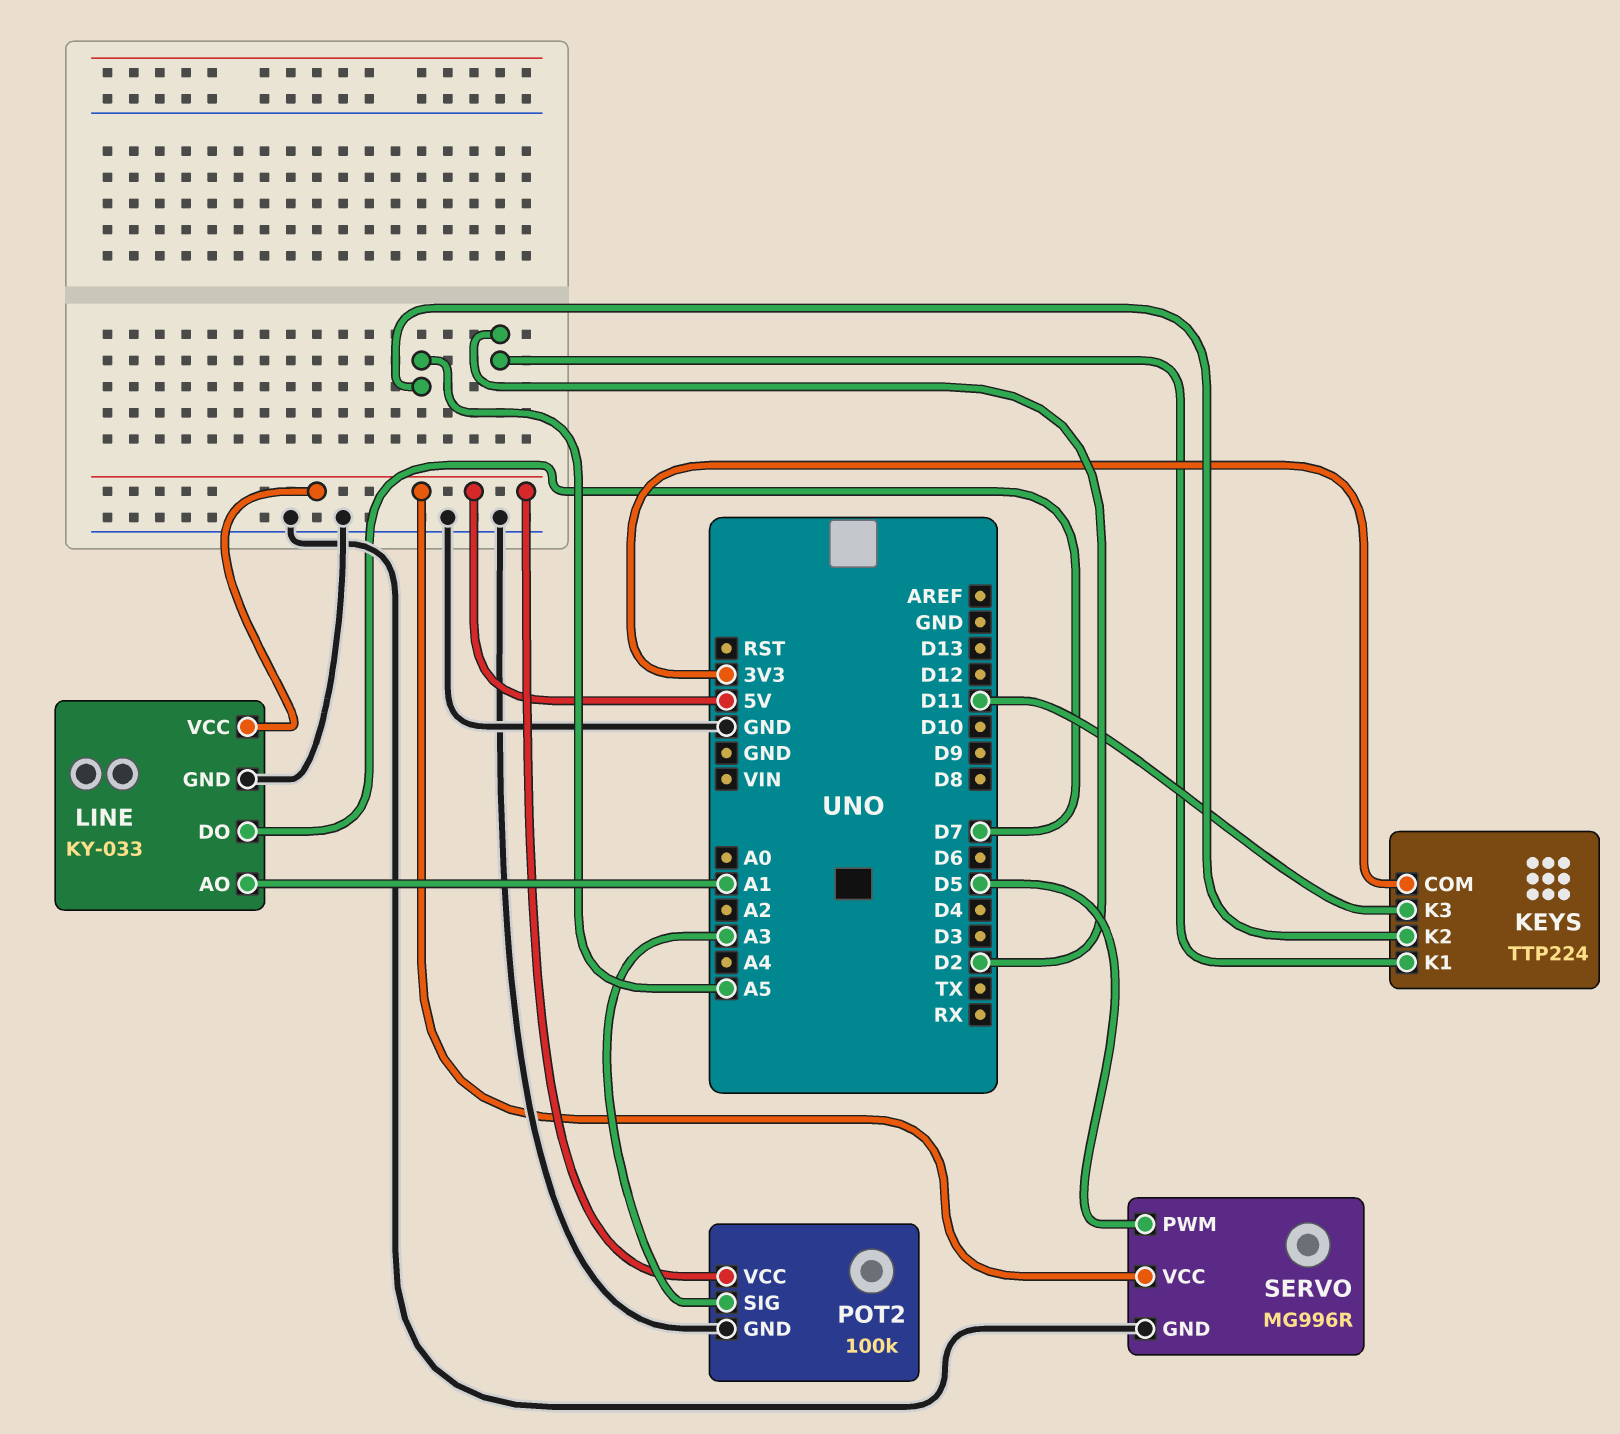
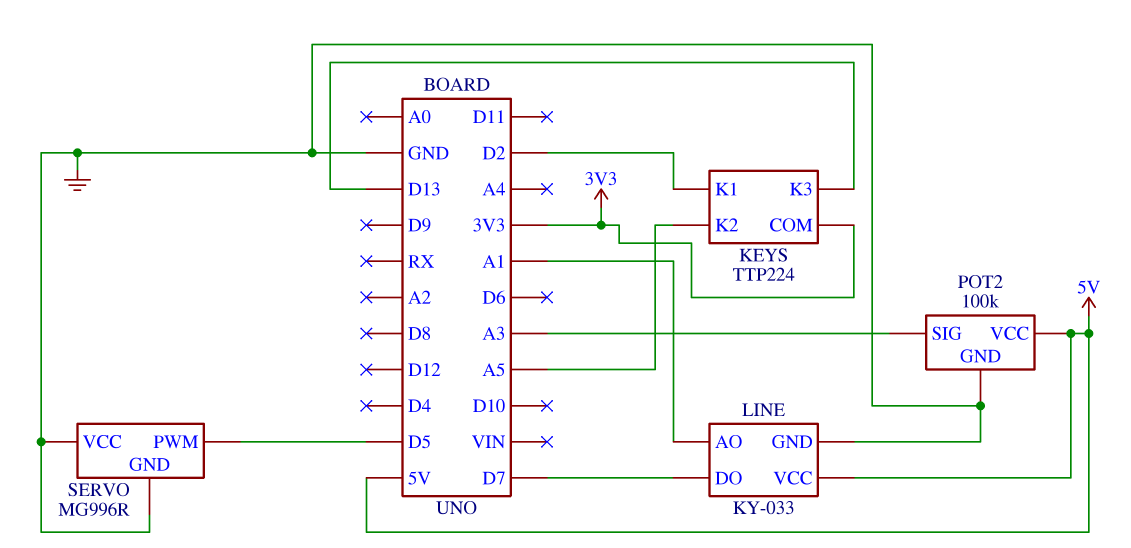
KEYS pin K3: D11 -> D13
SERVO pin VCC: 5V -> GND

